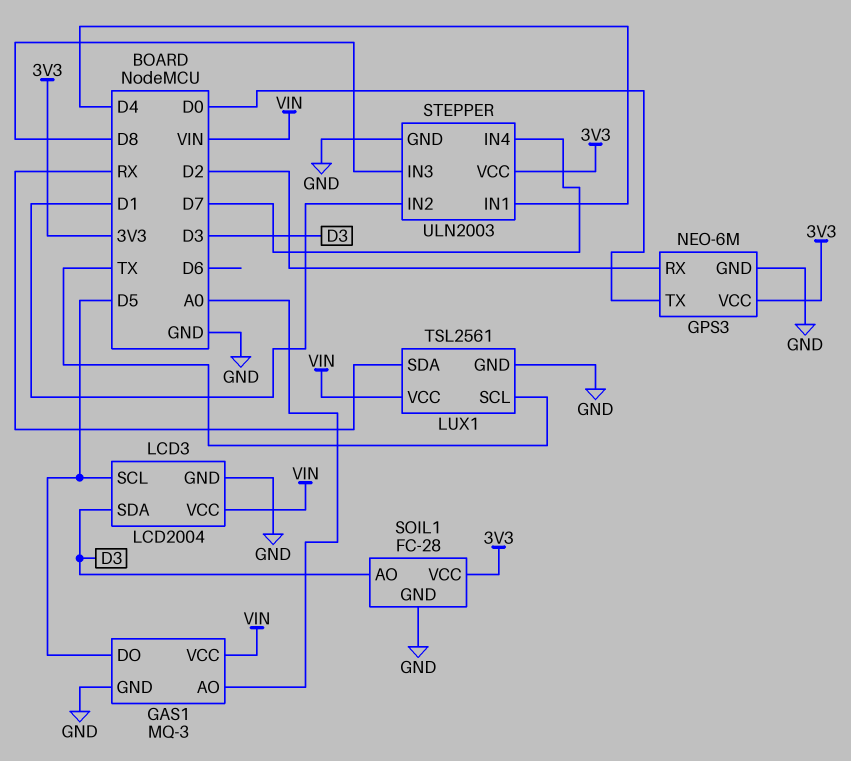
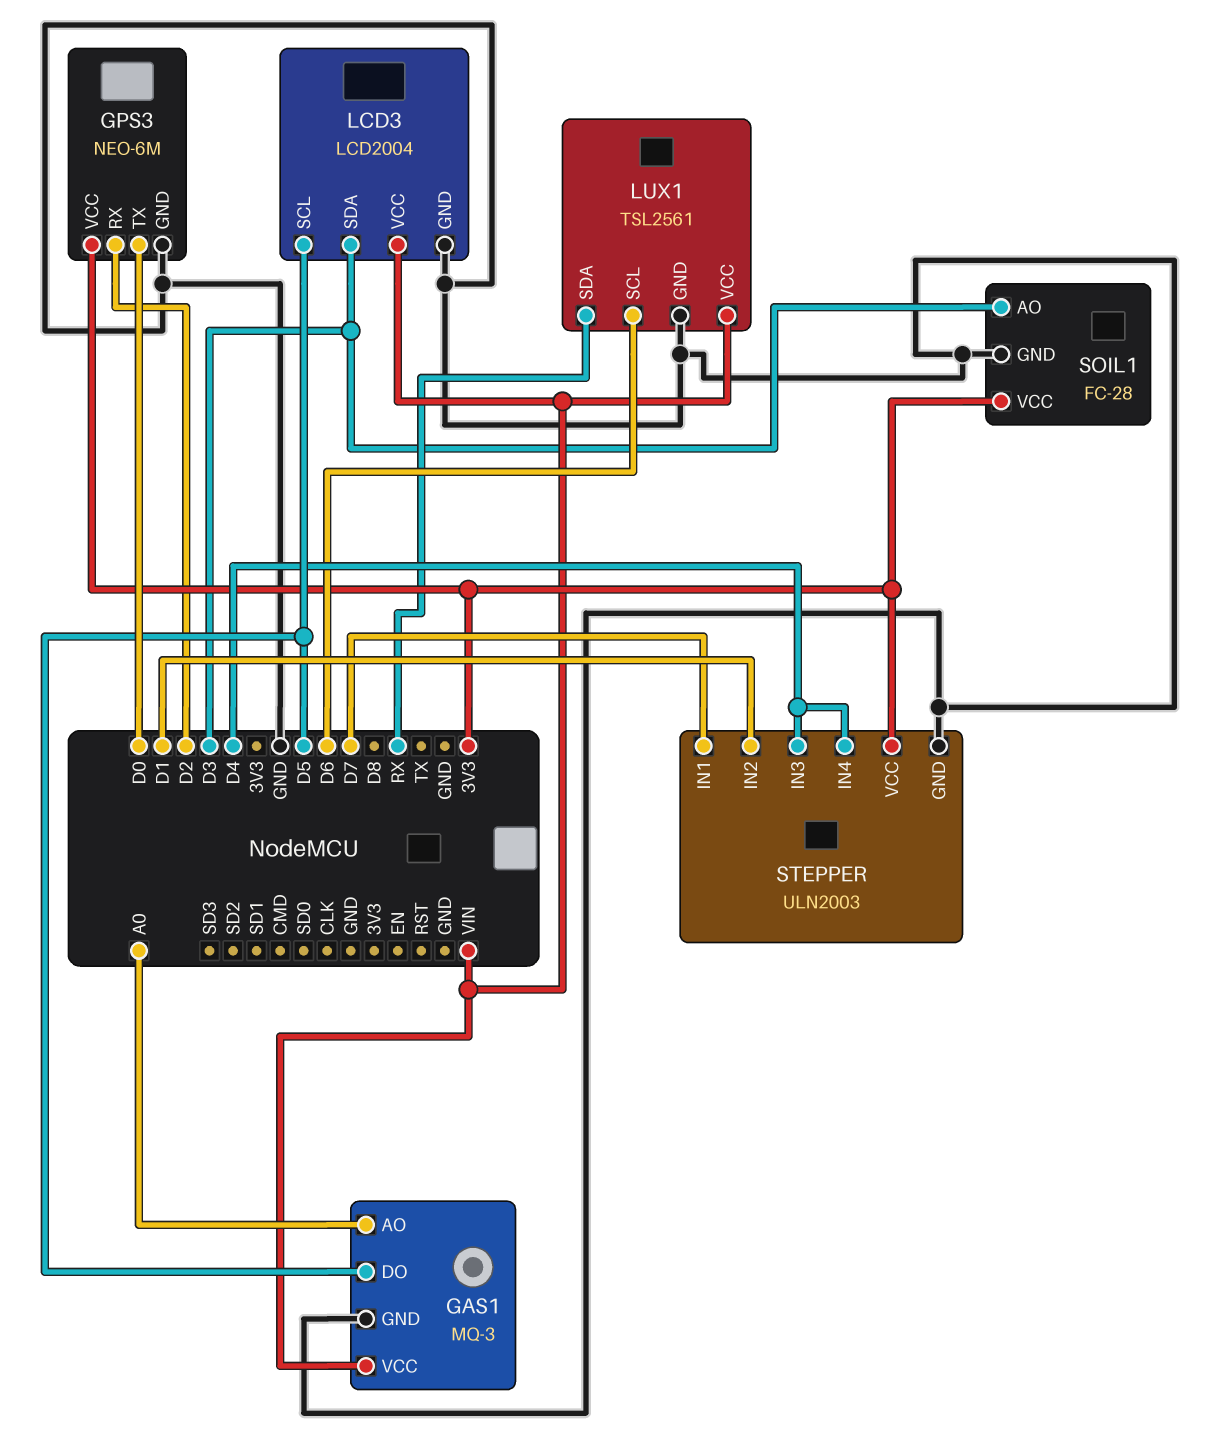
LUX1 pin SCL: TX -> D6
STEPPER pin IN1: D4 -> D7
STEPPER pin IN3: D8 -> D4
STEPPER pin IN4: D7 -> D4

